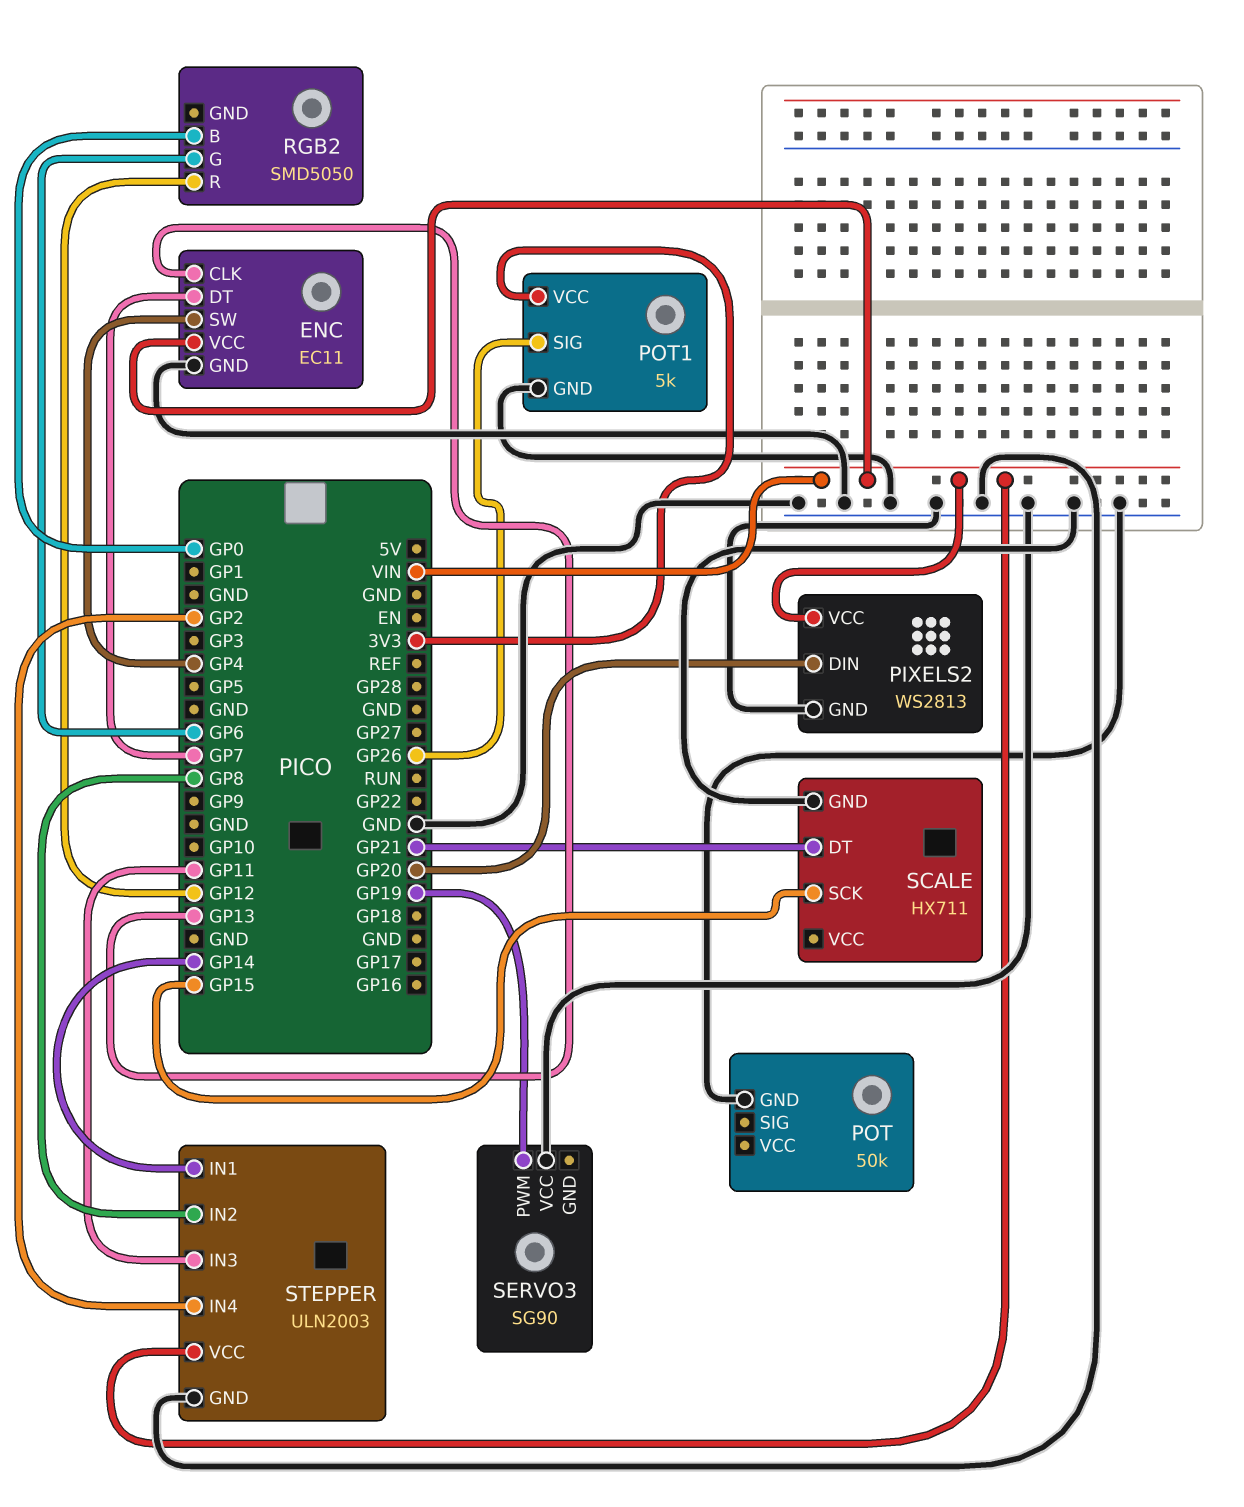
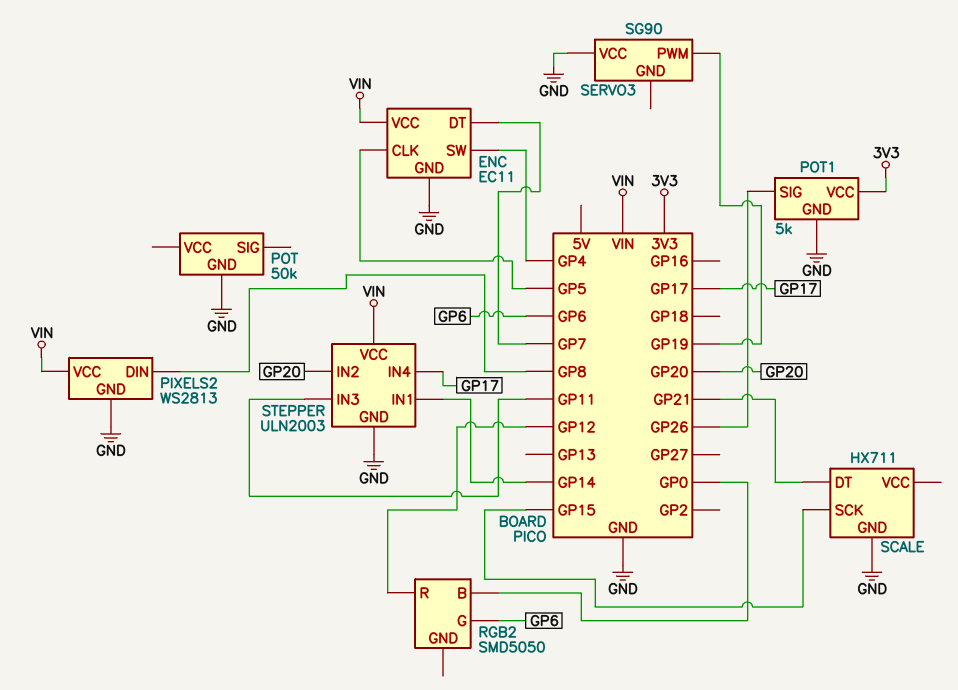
ENC pin CLK: GP13 -> GP5
PIXELS2 pin DIN: GP20 -> GP8
STEPPER pin IN2: GP8 -> GP20
STEPPER pin IN4: GP2 -> GP17

